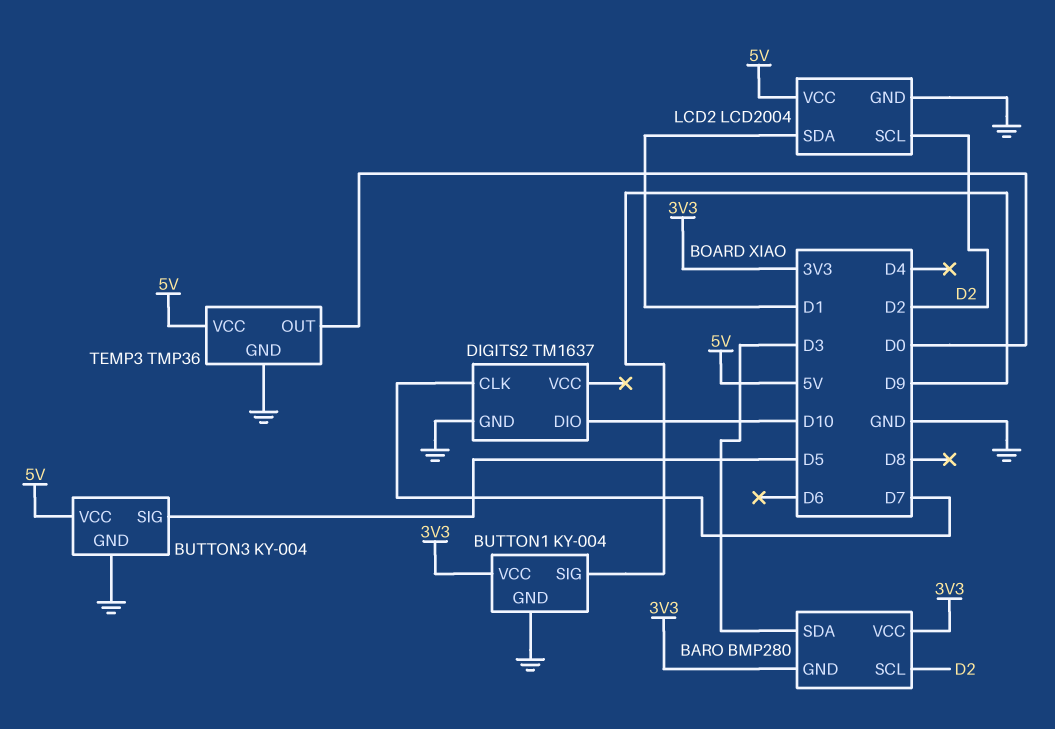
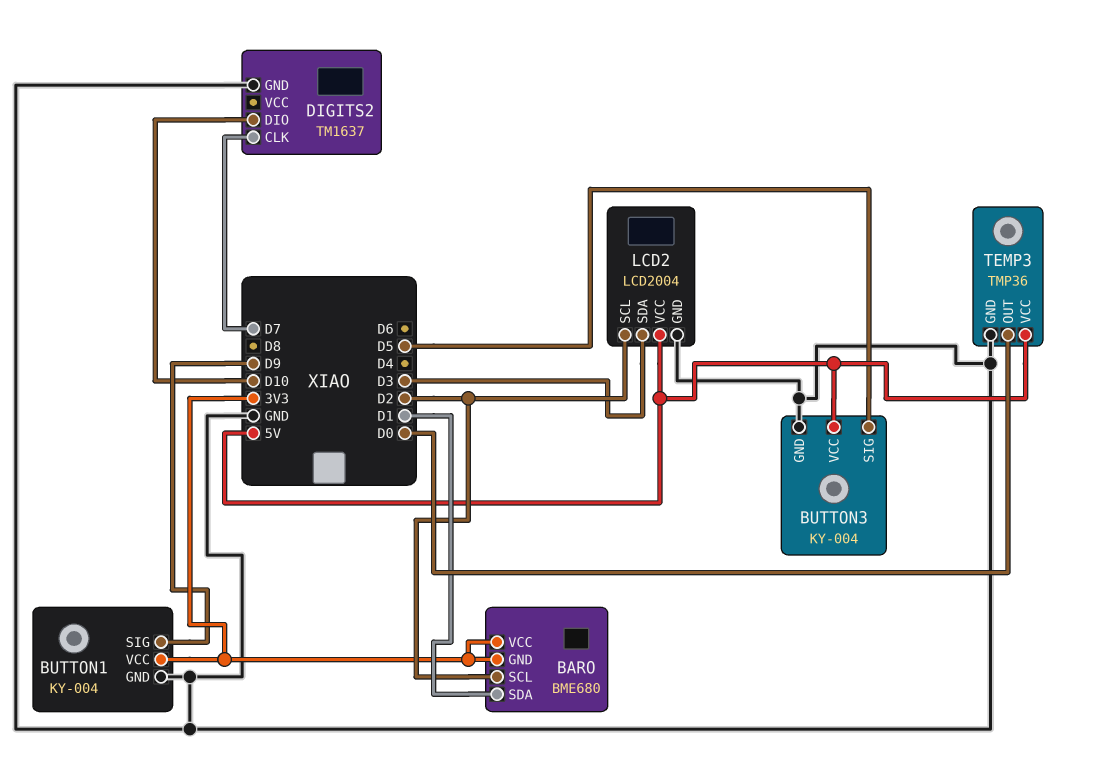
BARO: BMP280 -> BME680
BARO pin SDA: D3 -> D1
LCD2 pin SDA: D1 -> D3

